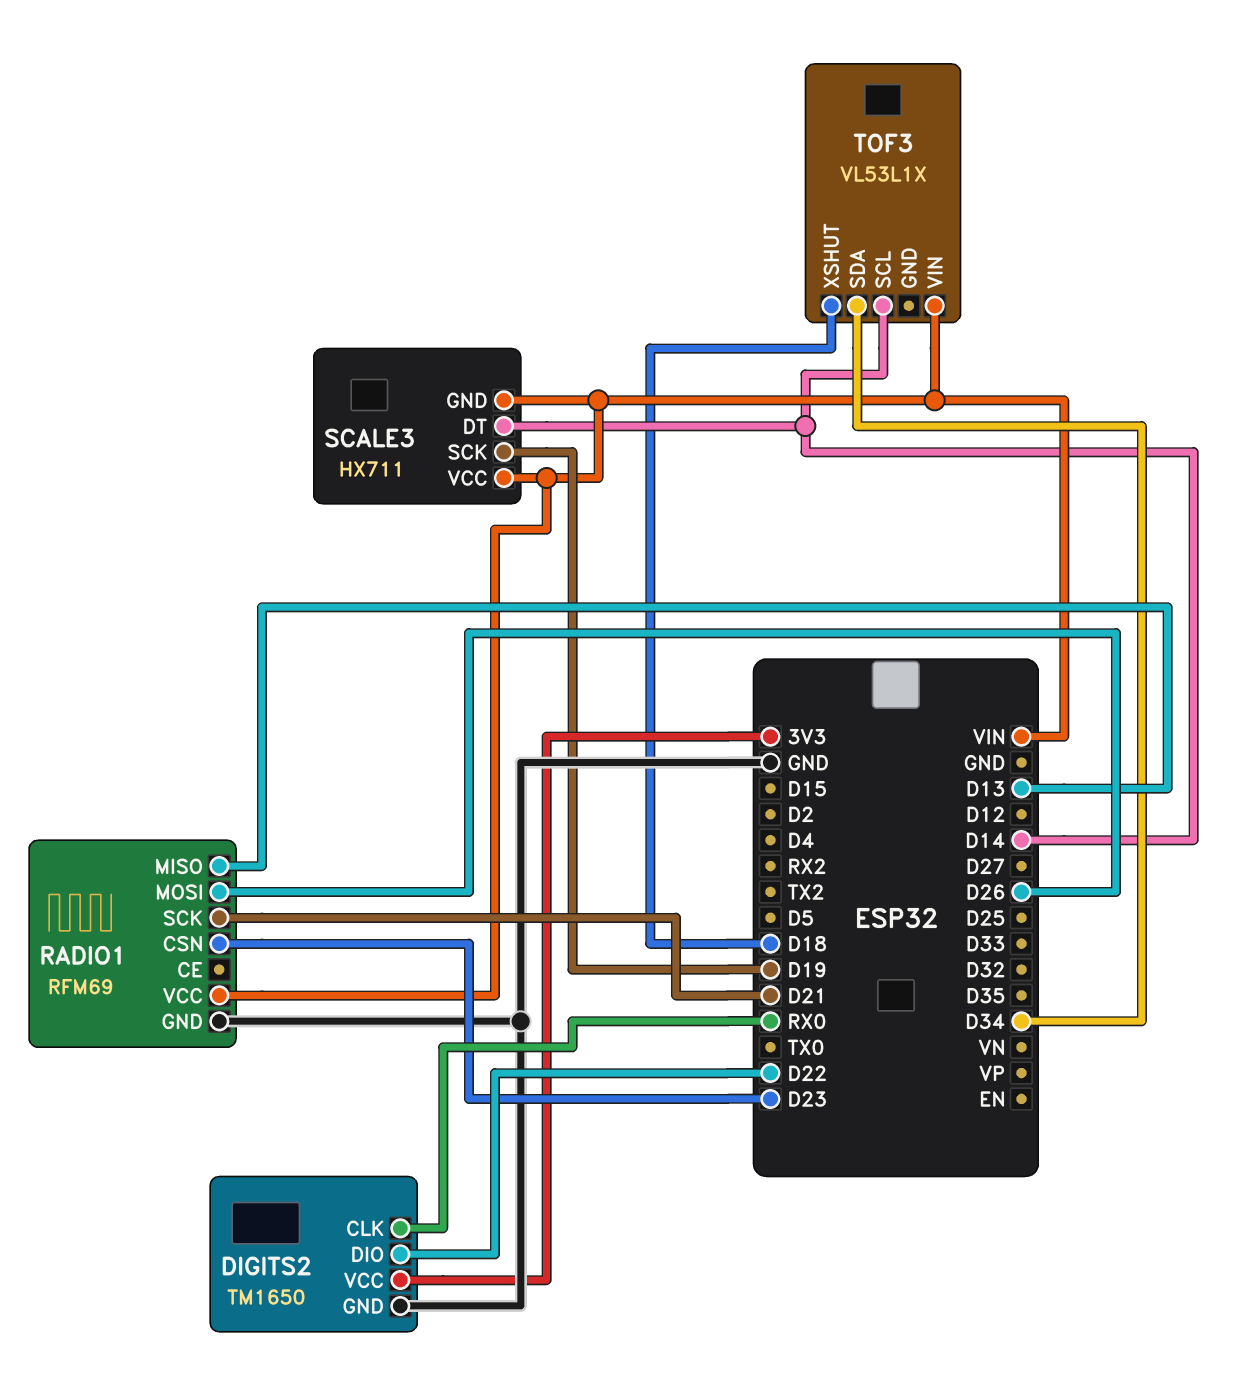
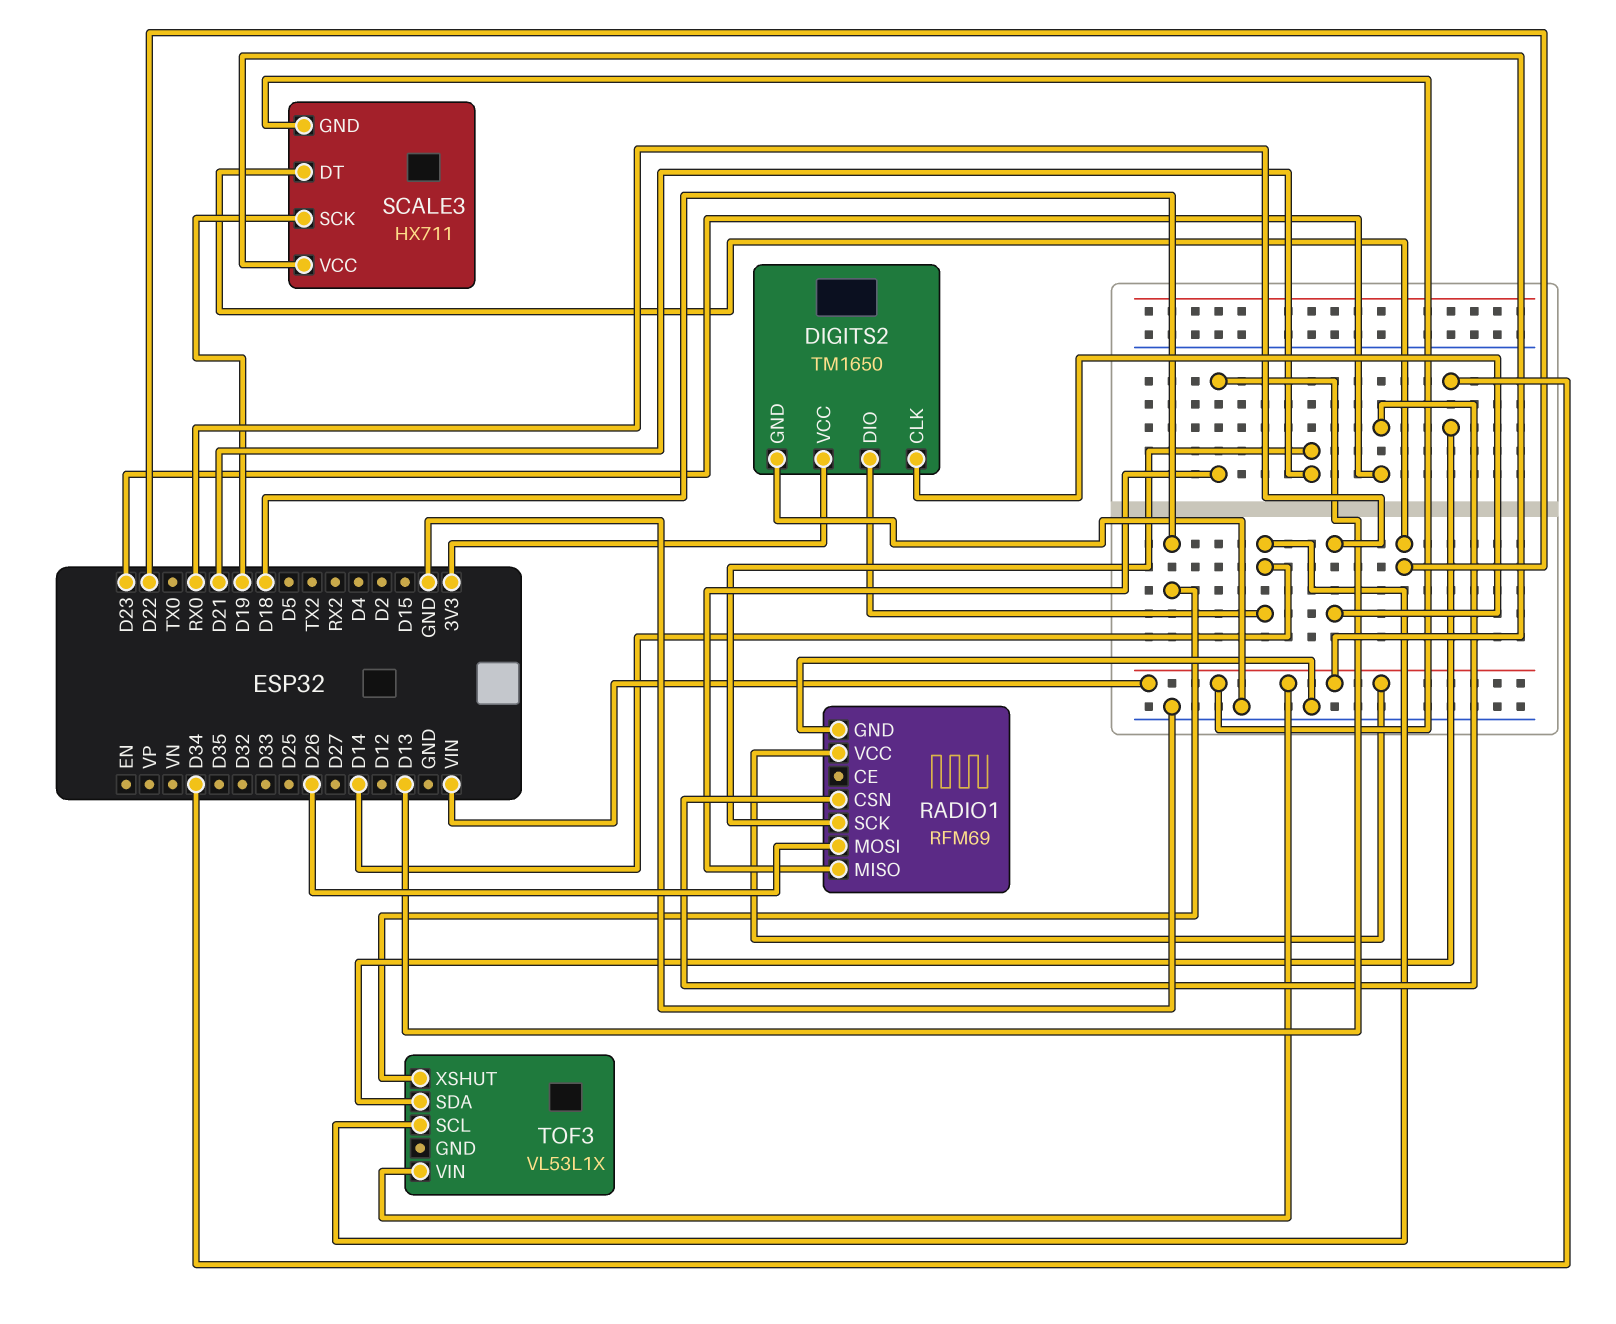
DIGITS2 pin DIO: D22 -> D14
SCALE3 pin DT: D14 -> D22

